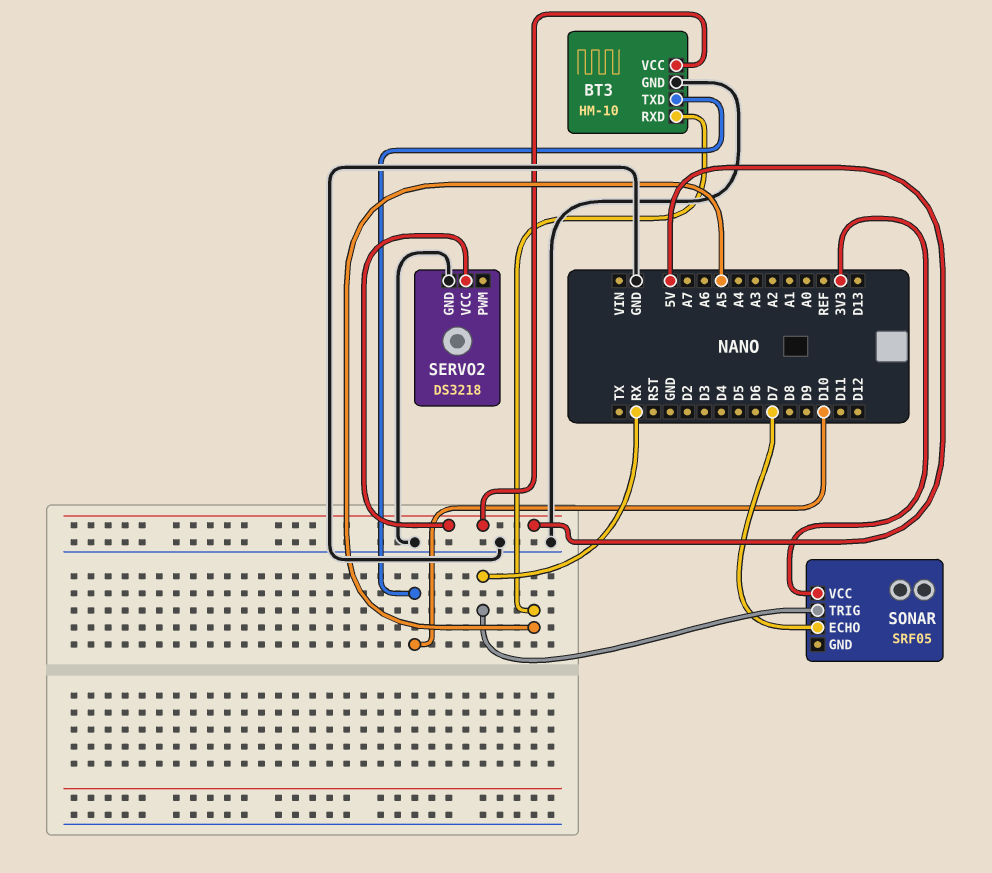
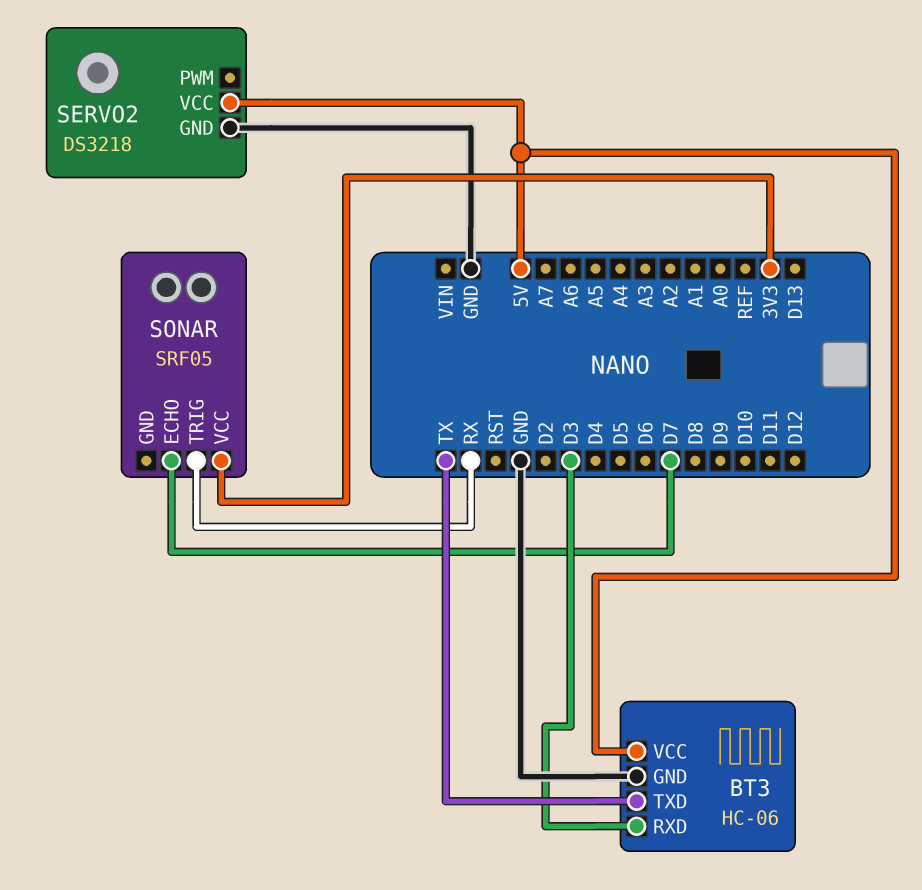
BT3: HM-10 -> HC-06
BT3 pin RXD: A5 -> D3
BT3 pin TXD: D10 -> TX

